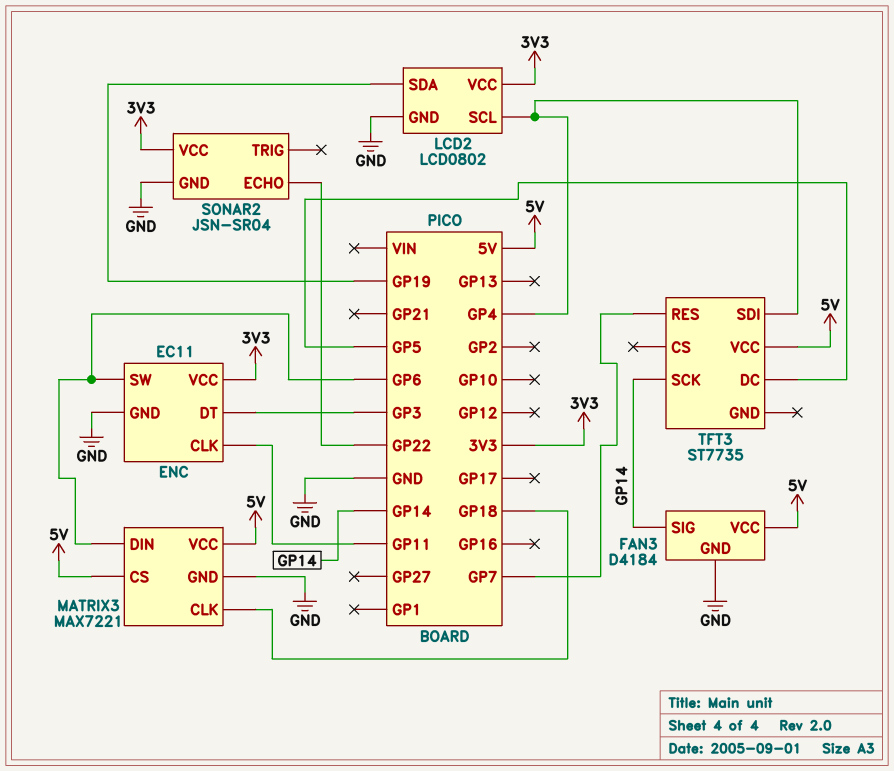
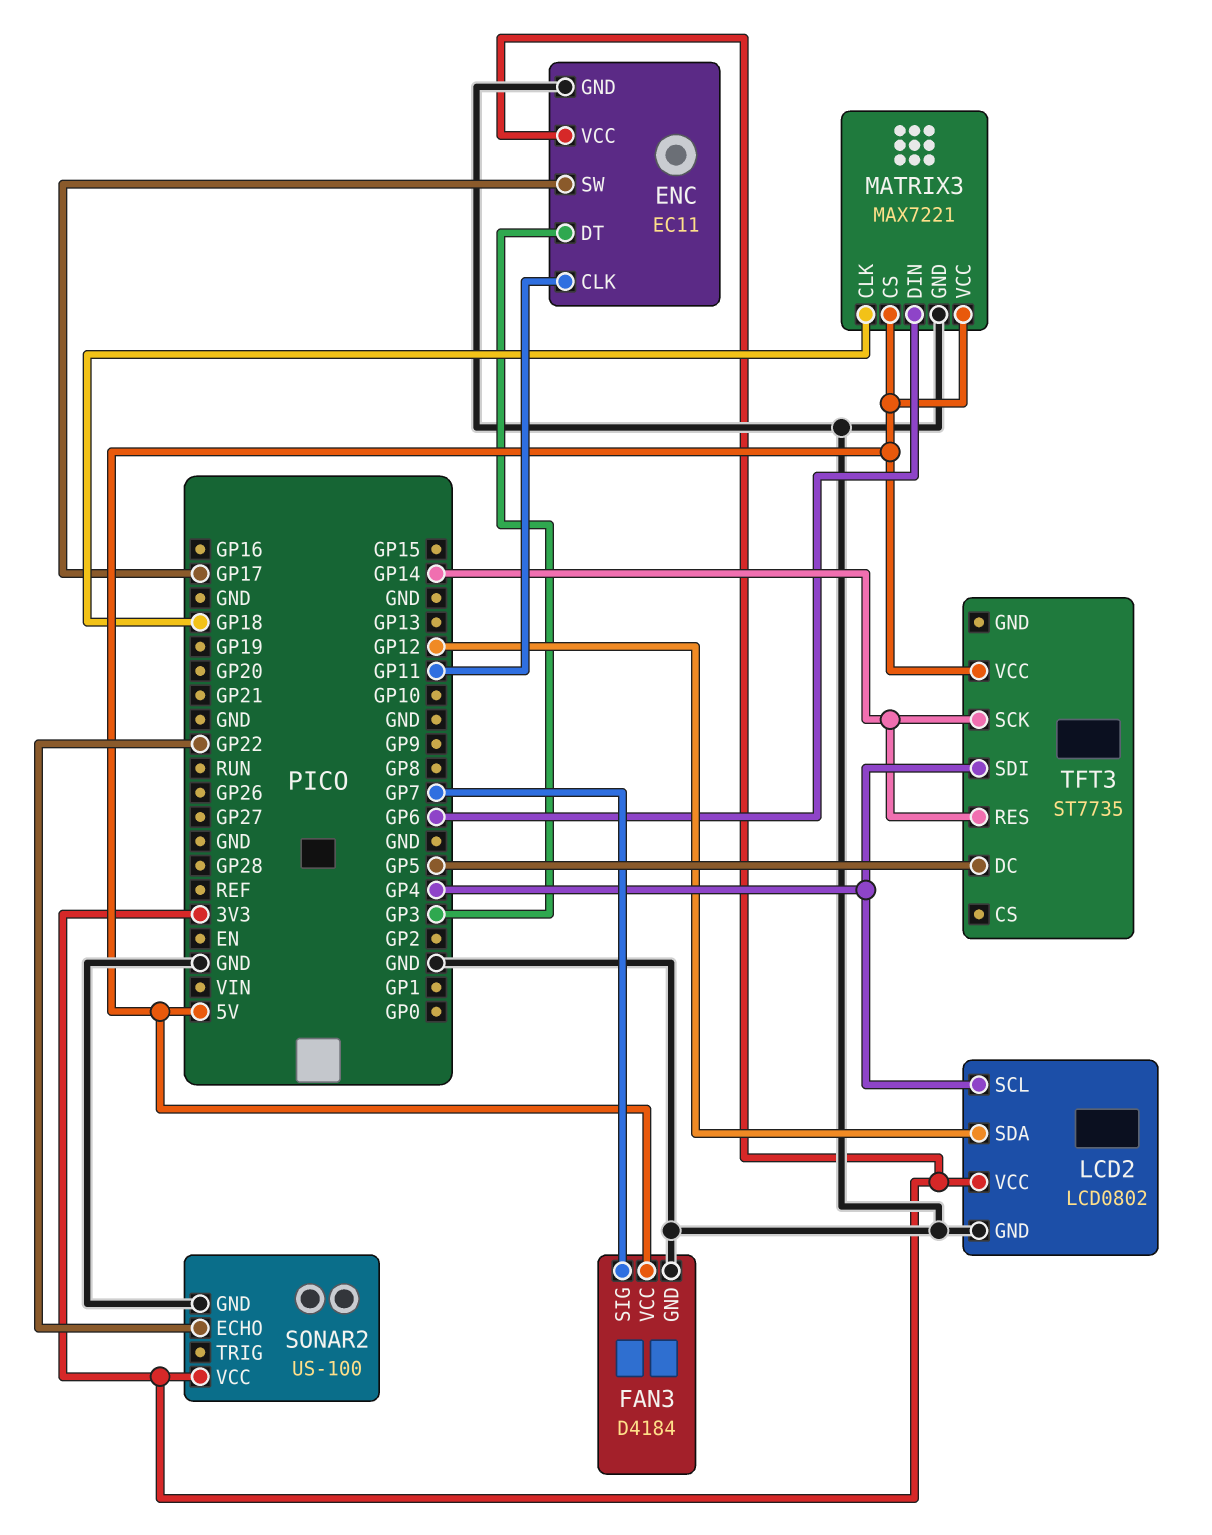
ENC pin SW: GP6 -> GP17
FAN3 pin SIG: GP14 -> GP7
LCD2 pin SDA: GP19 -> GP12
SONAR2: JSN-SR04 -> US-100
TFT3 pin RES: GP7 -> GP14

